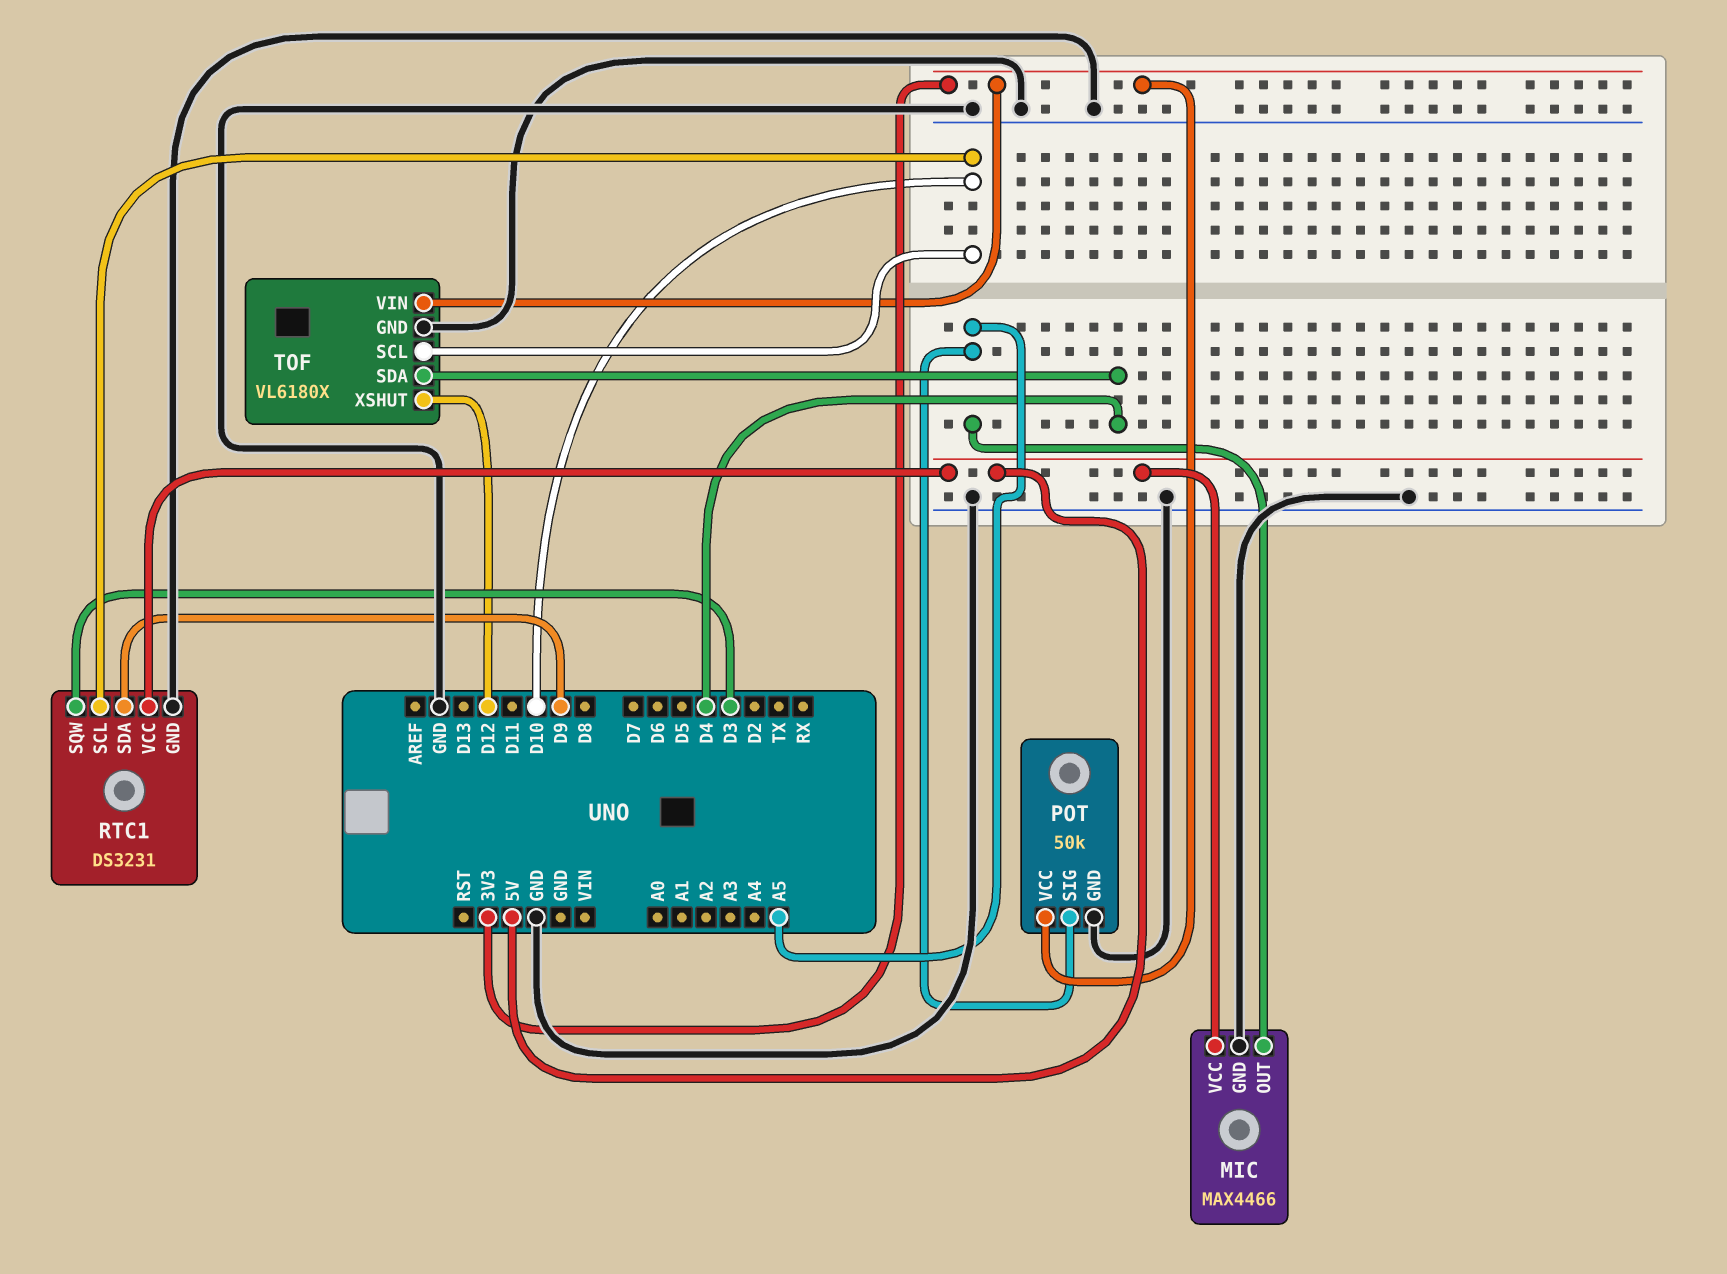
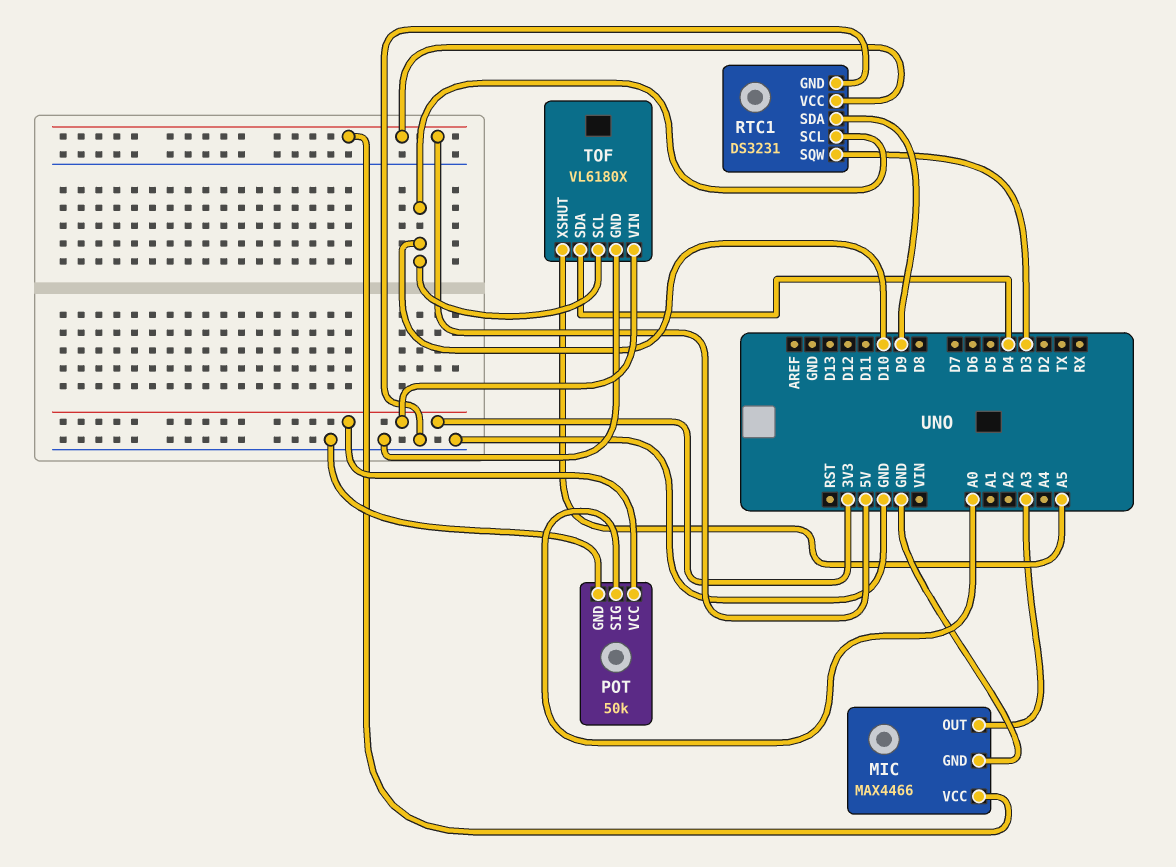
MIC pin OUT: A5 -> A3
POT pin SIG: A5 -> A0
TOF pin XSHUT: D12 -> A5

